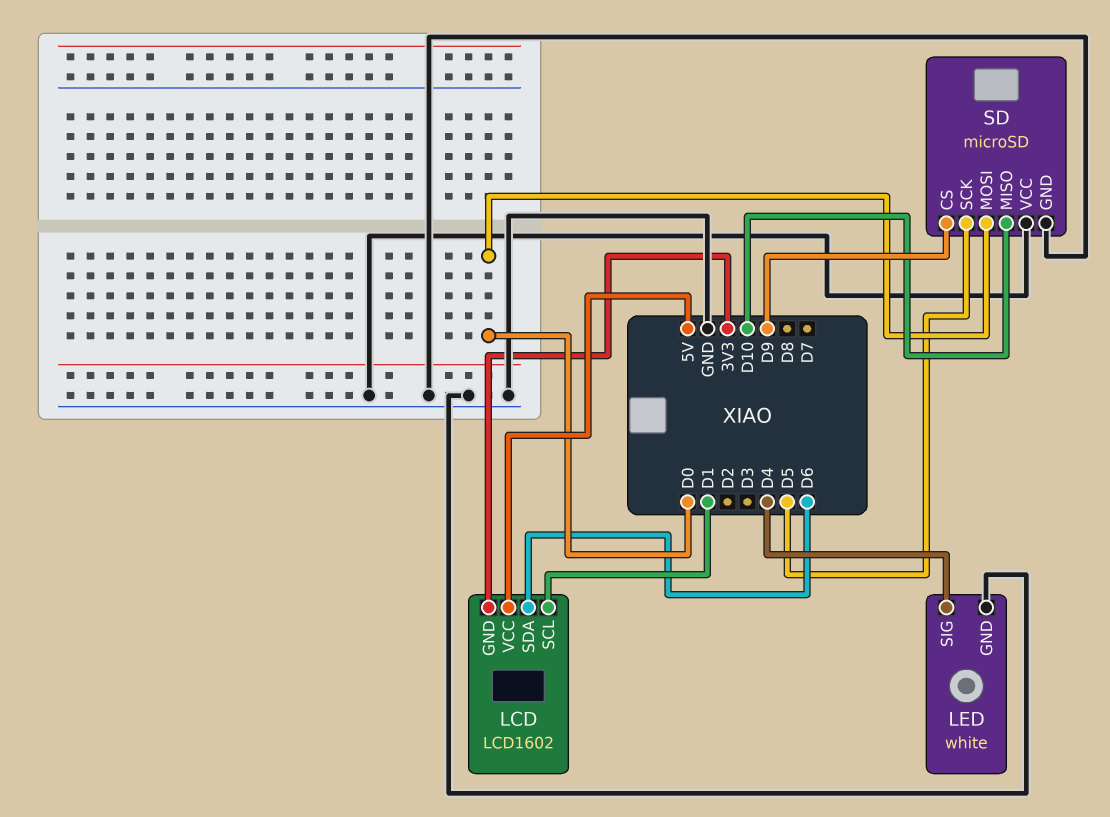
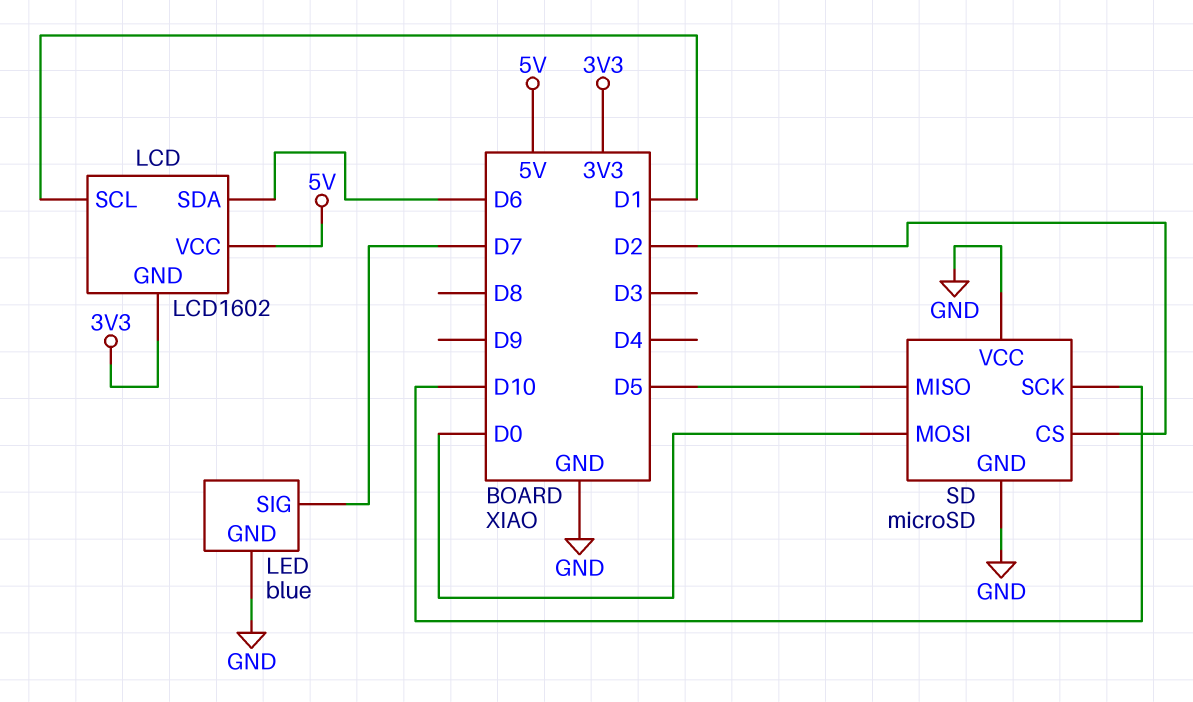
LED: white -> blue
LED pin SIG: D4 -> D7
SD pin CS: D9 -> D2
SD pin MISO: D10 -> D5
SD pin SCK: D5 -> D10

